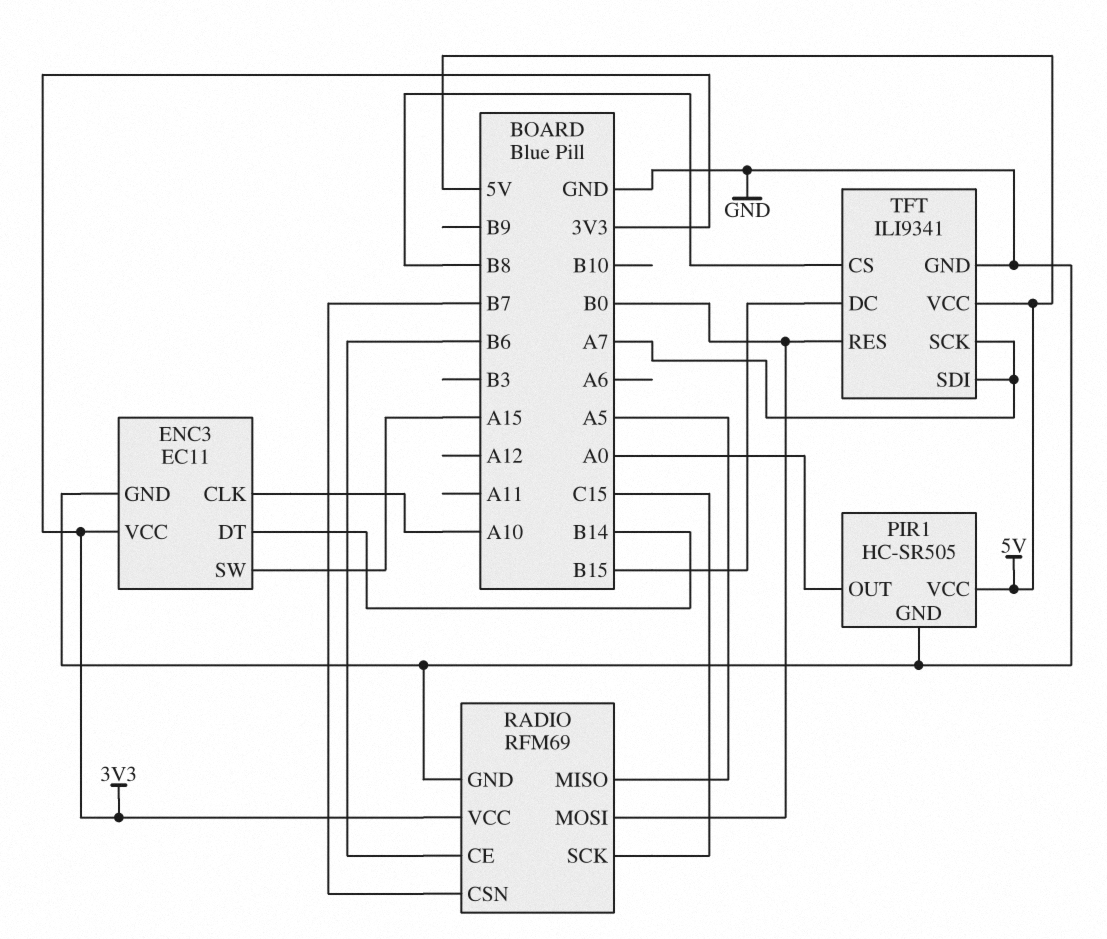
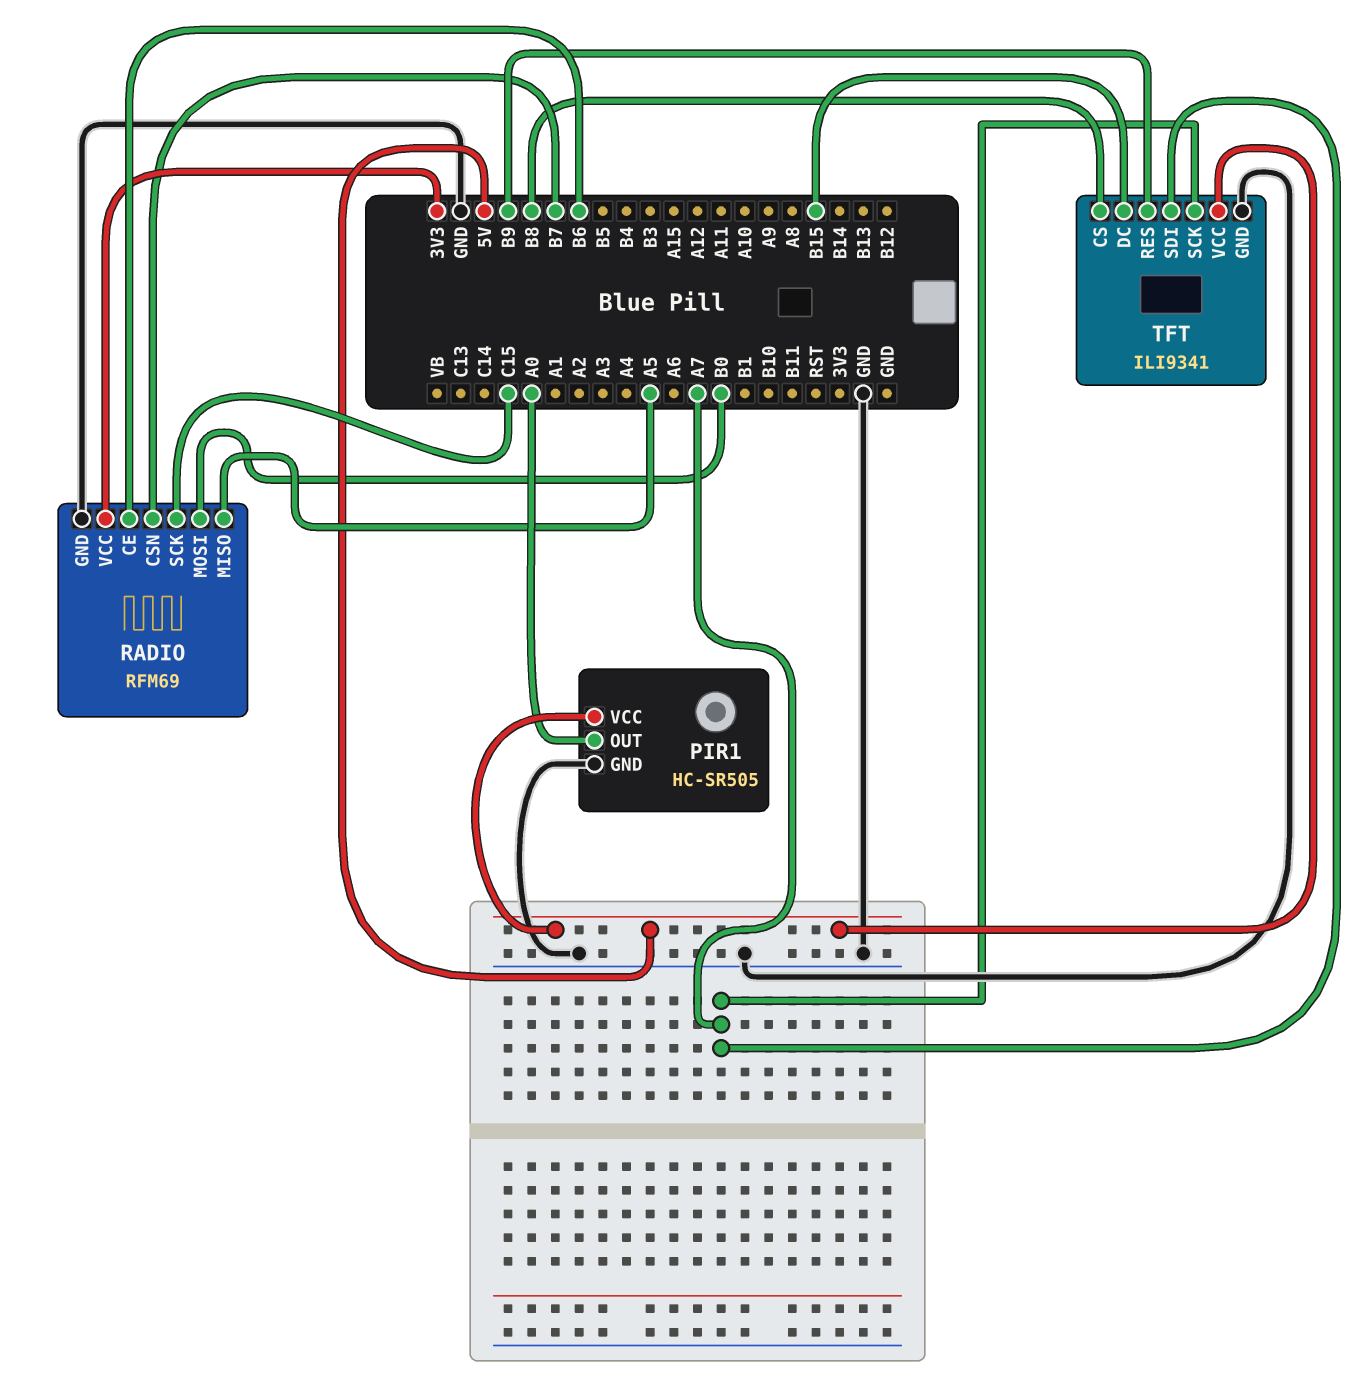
ENC3: EC11 -> none
ENC3 pin CLK: A10 -> none
ENC3 pin DT: B14 -> none
ENC3 pin GND: GND -> none
ENC3 pin SW: A15 -> none
ENC3 pin VCC: 3V3 -> none
TFT pin RES: B0 -> B9

